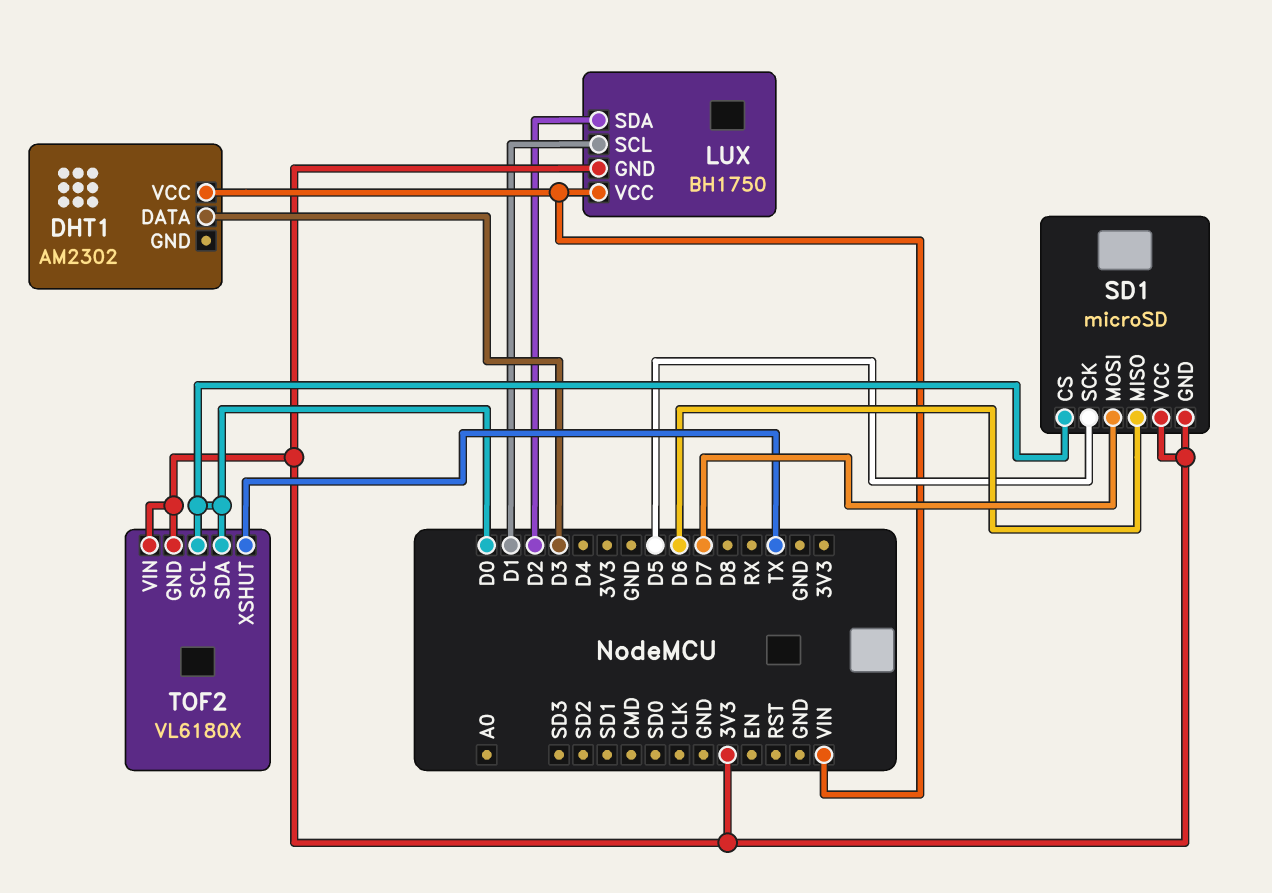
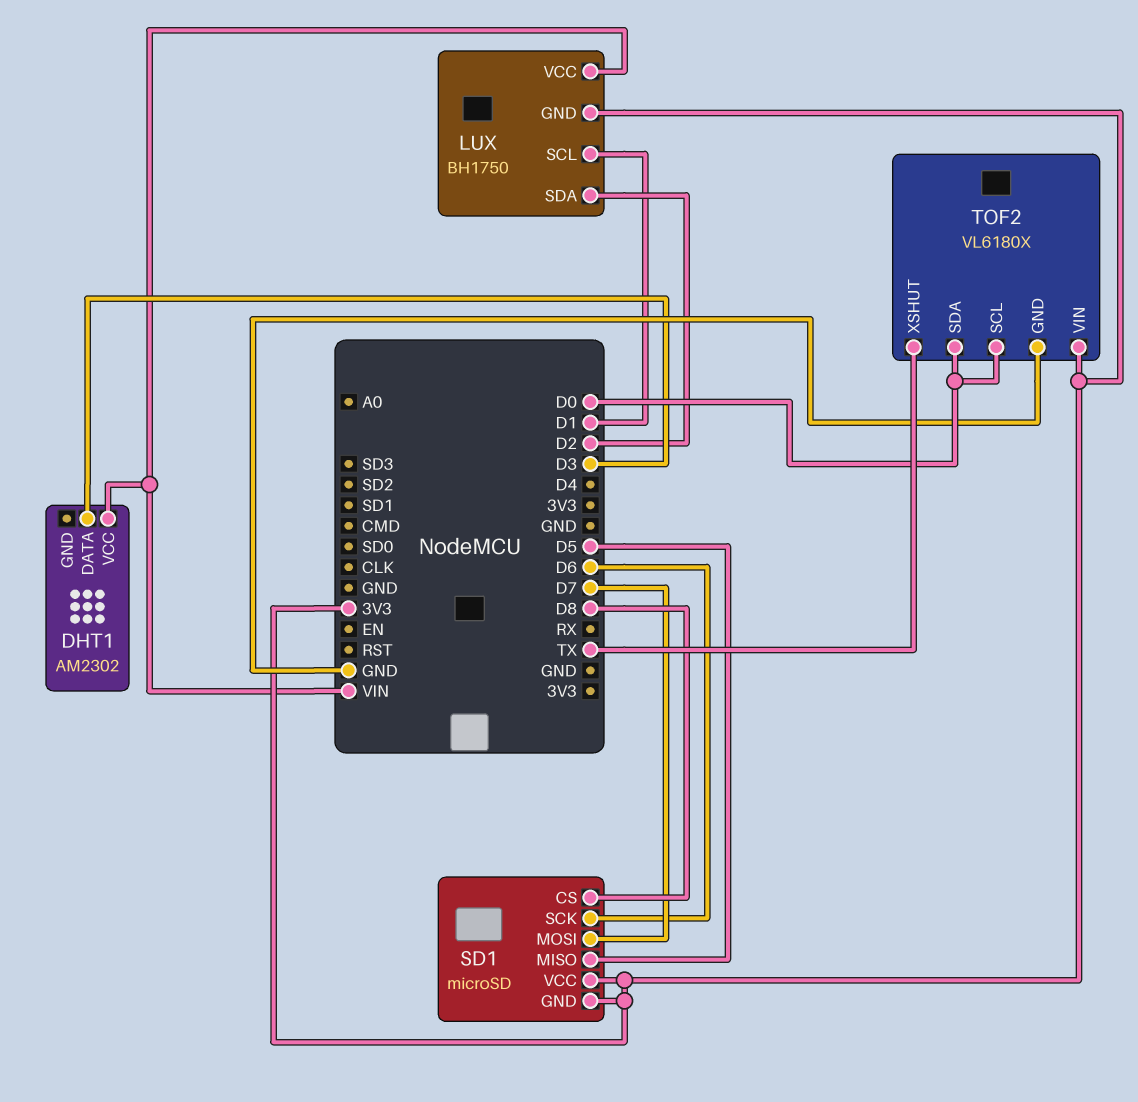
SD1 pin CS: D0 -> D8
SD1 pin MISO: D6 -> D5
SD1 pin SCK: D5 -> D6
TOF2 pin GND: 3V3 -> GND

